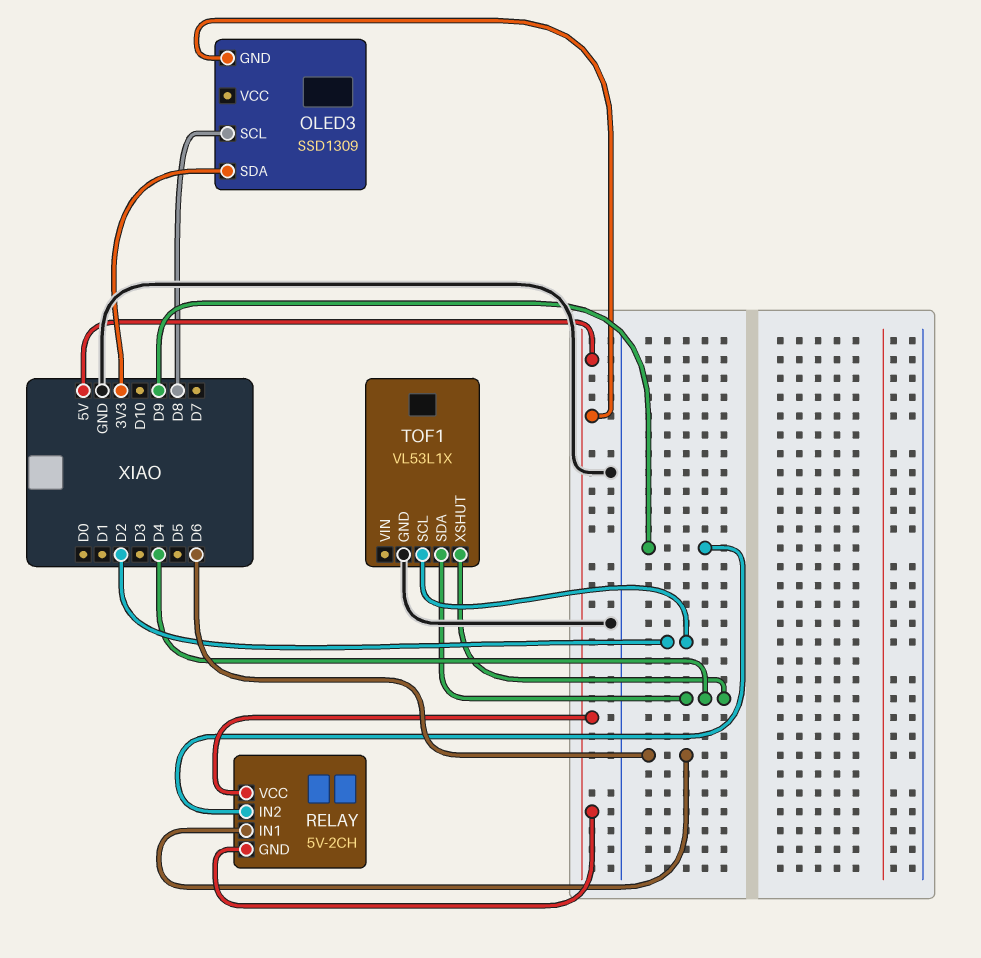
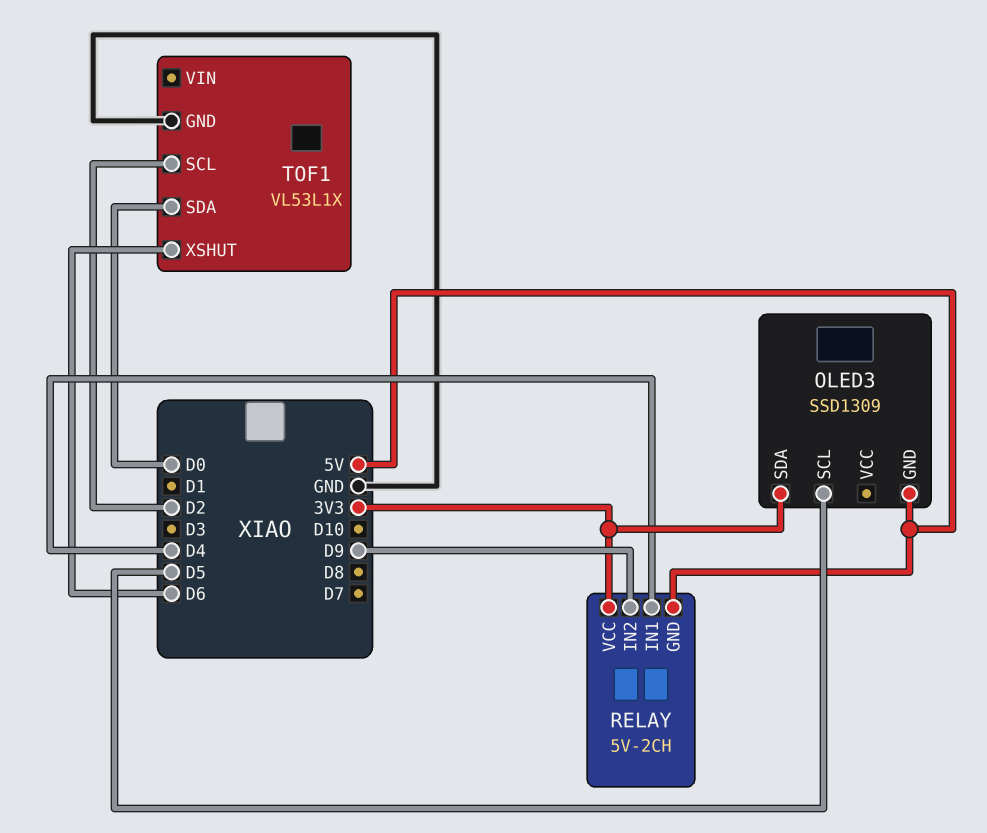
OLED3 pin SCL: D8 -> D5
RELAY pin IN1: D6 -> D4
RELAY pin VCC: 5V -> 3V3
TOF1 pin SDA: D4 -> D0
TOF1 pin XSHUT: D4 -> D6

